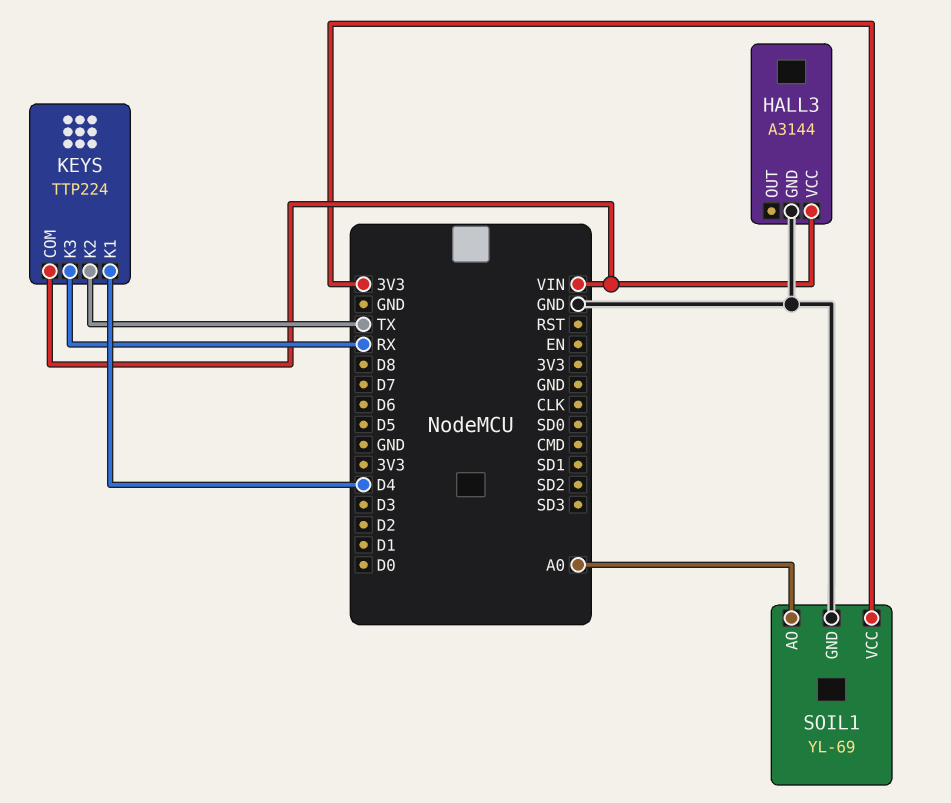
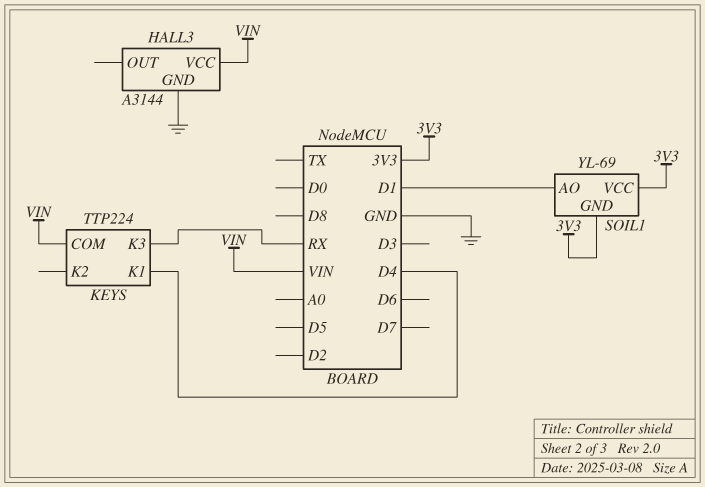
KEYS pin K2: TX -> none
SOIL1 pin AO: A0 -> D1
SOIL1 pin GND: GND -> 3V3

